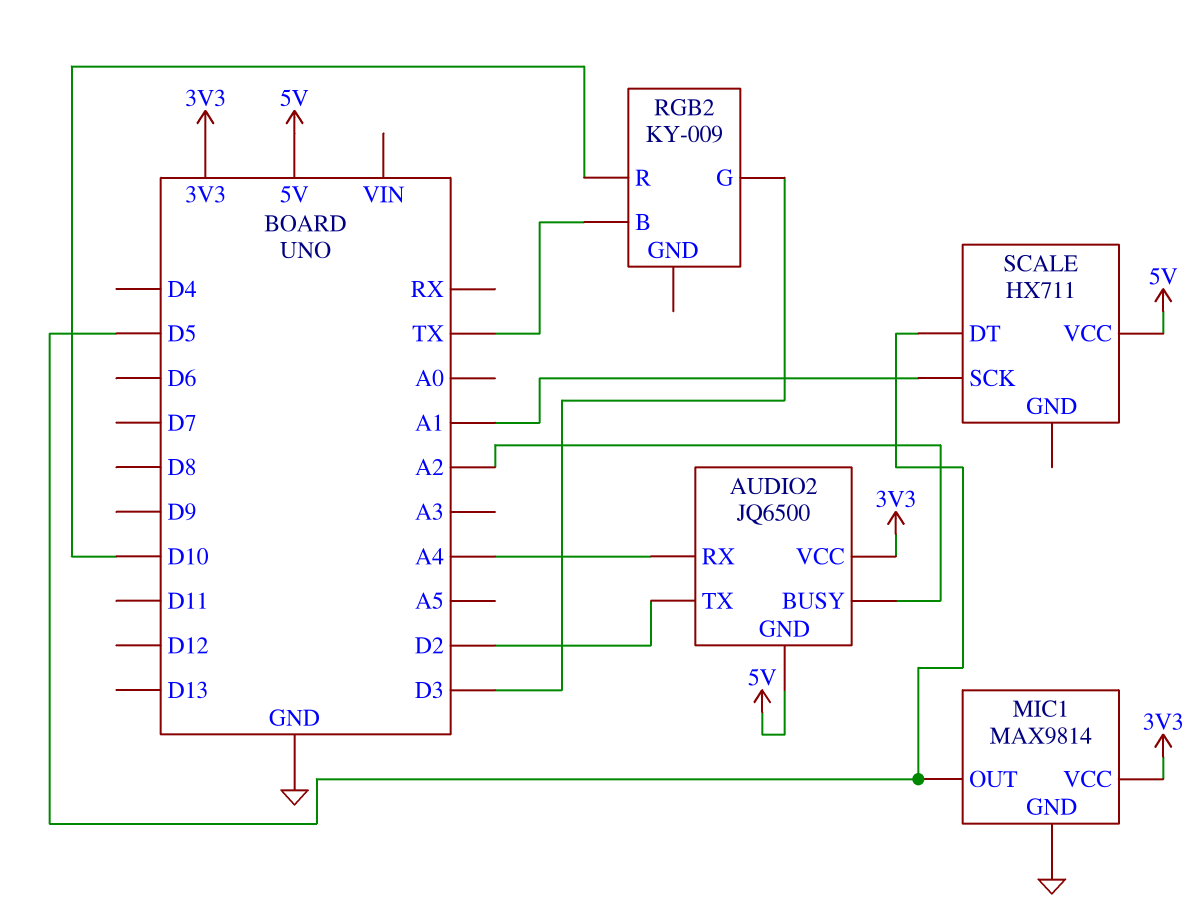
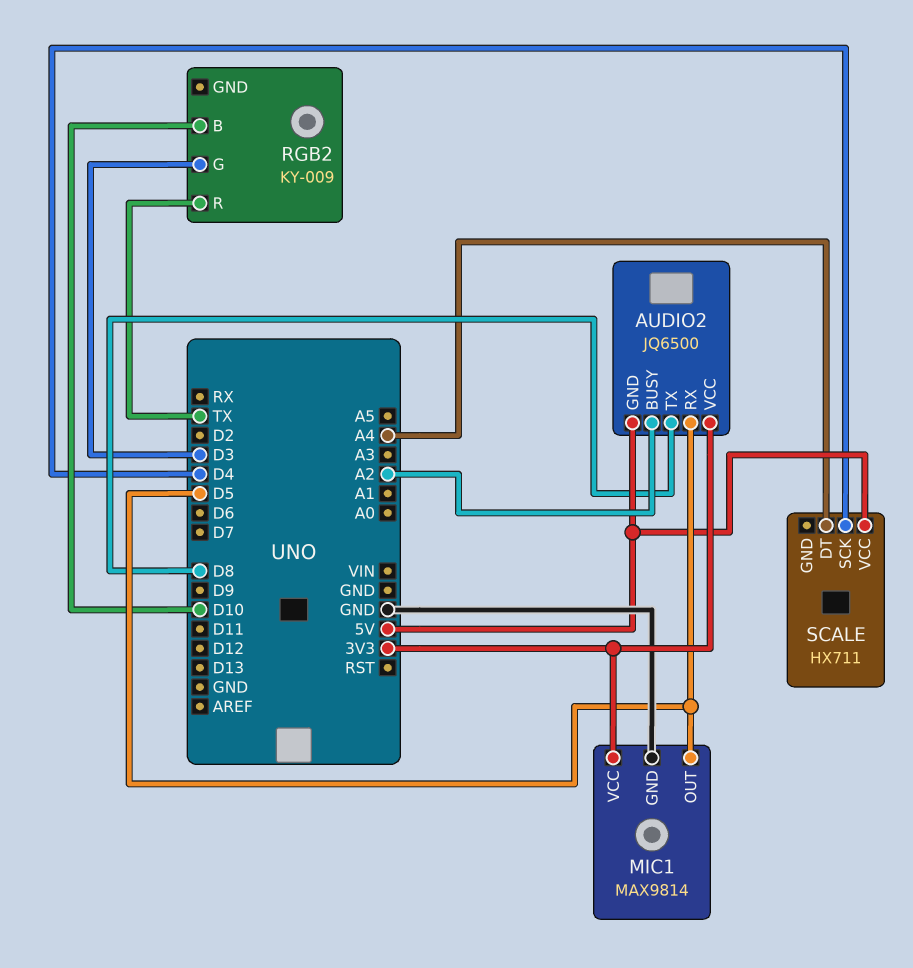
AUDIO2 pin RX: A4 -> D5
AUDIO2 pin TX: D2 -> D8
RGB2 pin B: TX -> D10
RGB2 pin R: D10 -> TX
SCALE pin DT: D5 -> A4
SCALE pin SCK: A1 -> D4

